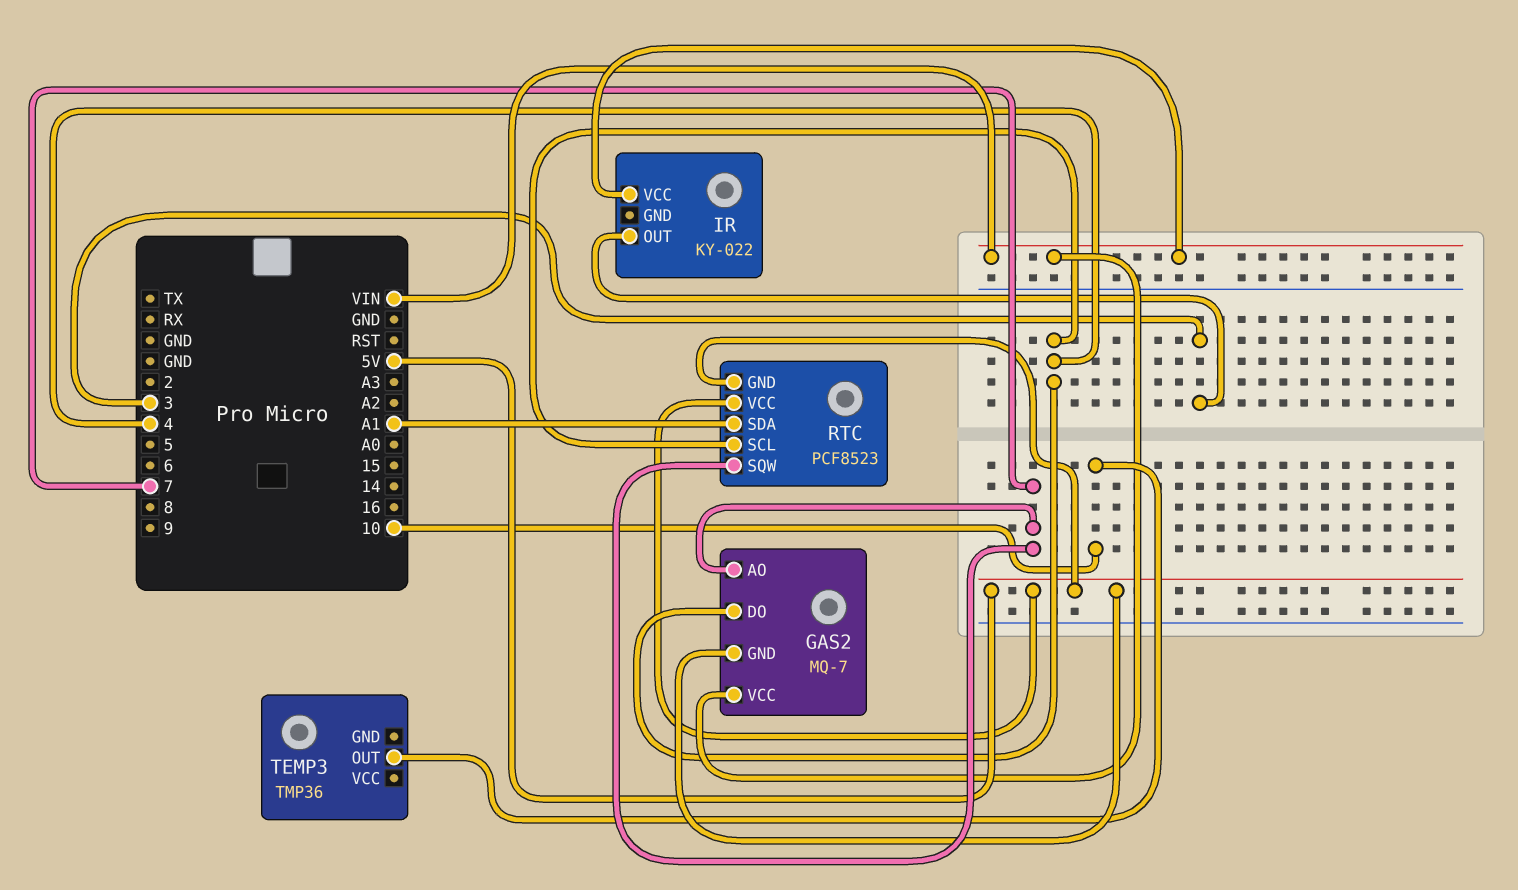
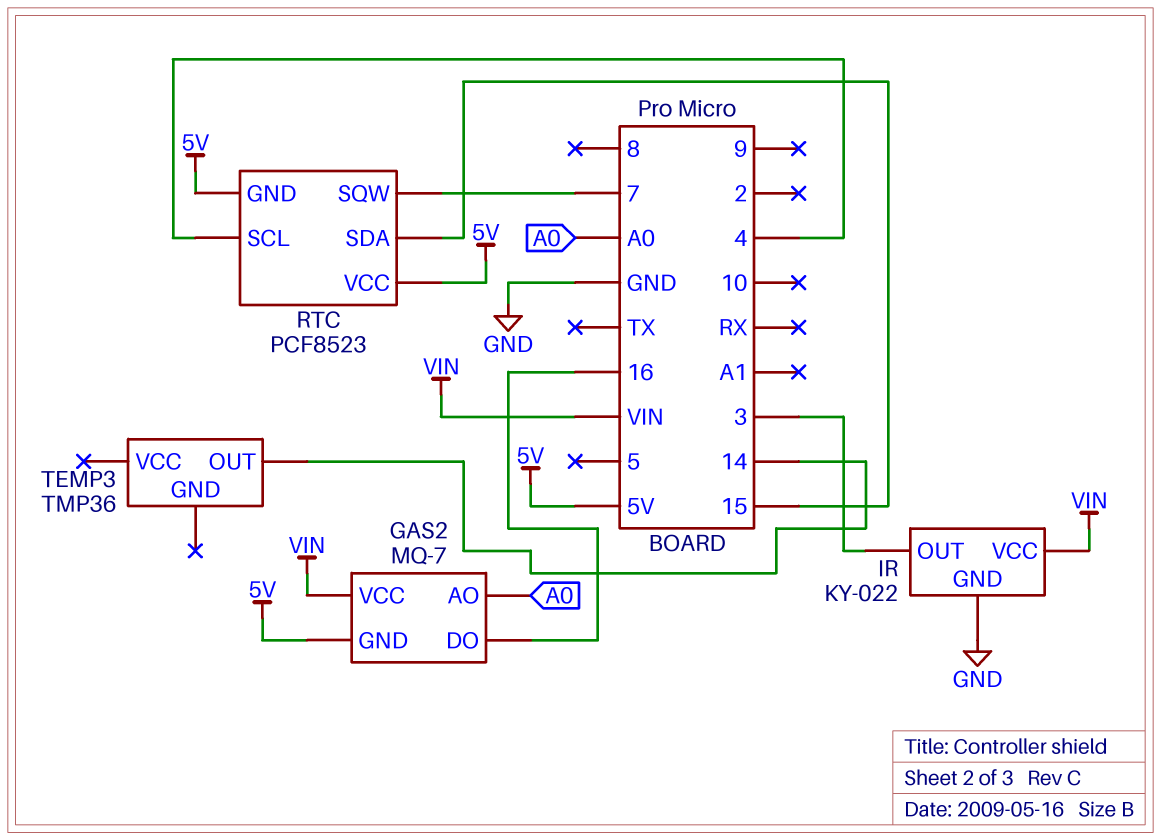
GAS2 pin AO: 7 -> A0
GAS2 pin DO: 4 -> 16
IR pin GND: none -> GND
RTC pin SDA: A1 -> 15
TEMP3 pin OUT: 10 -> 14

